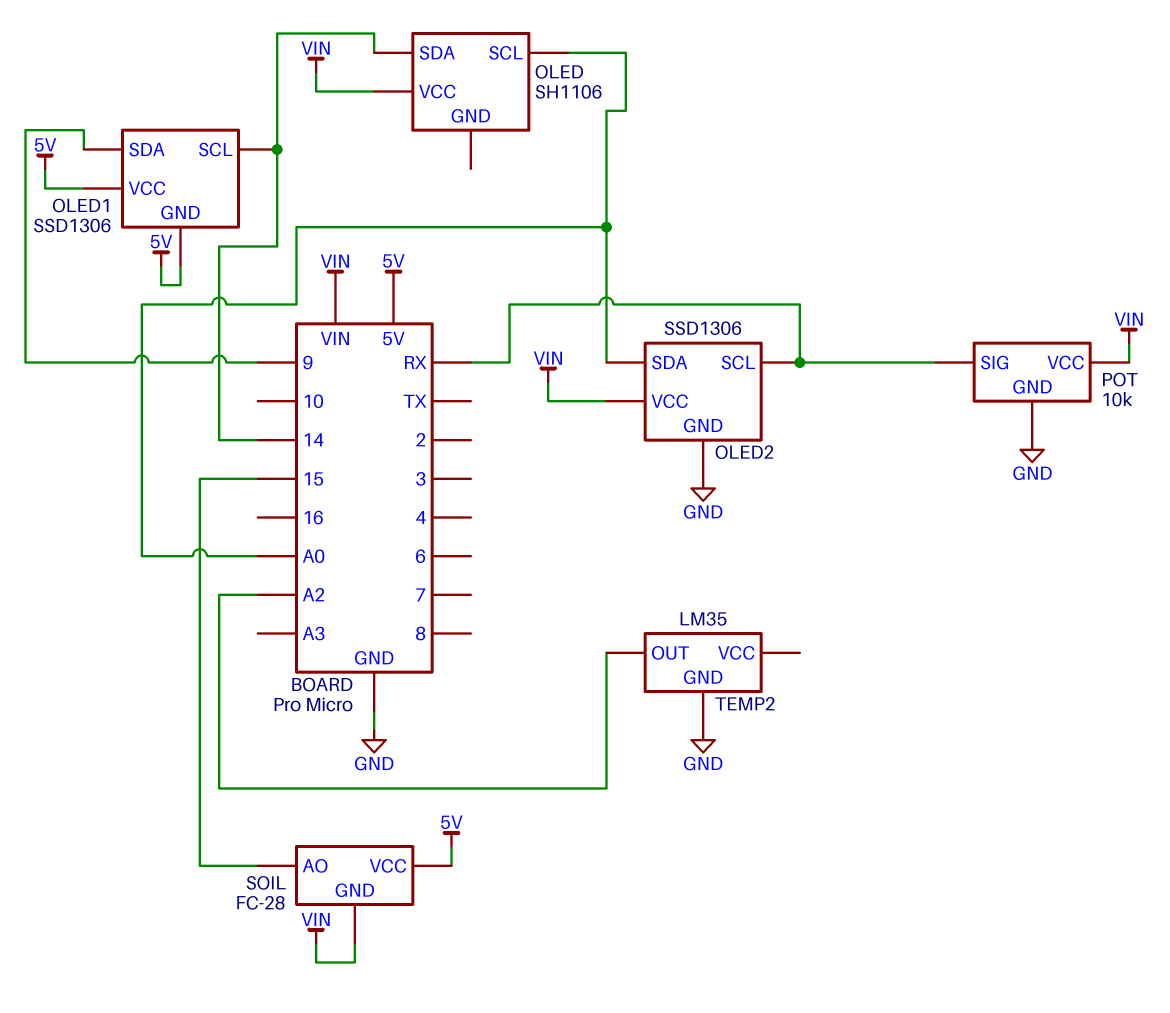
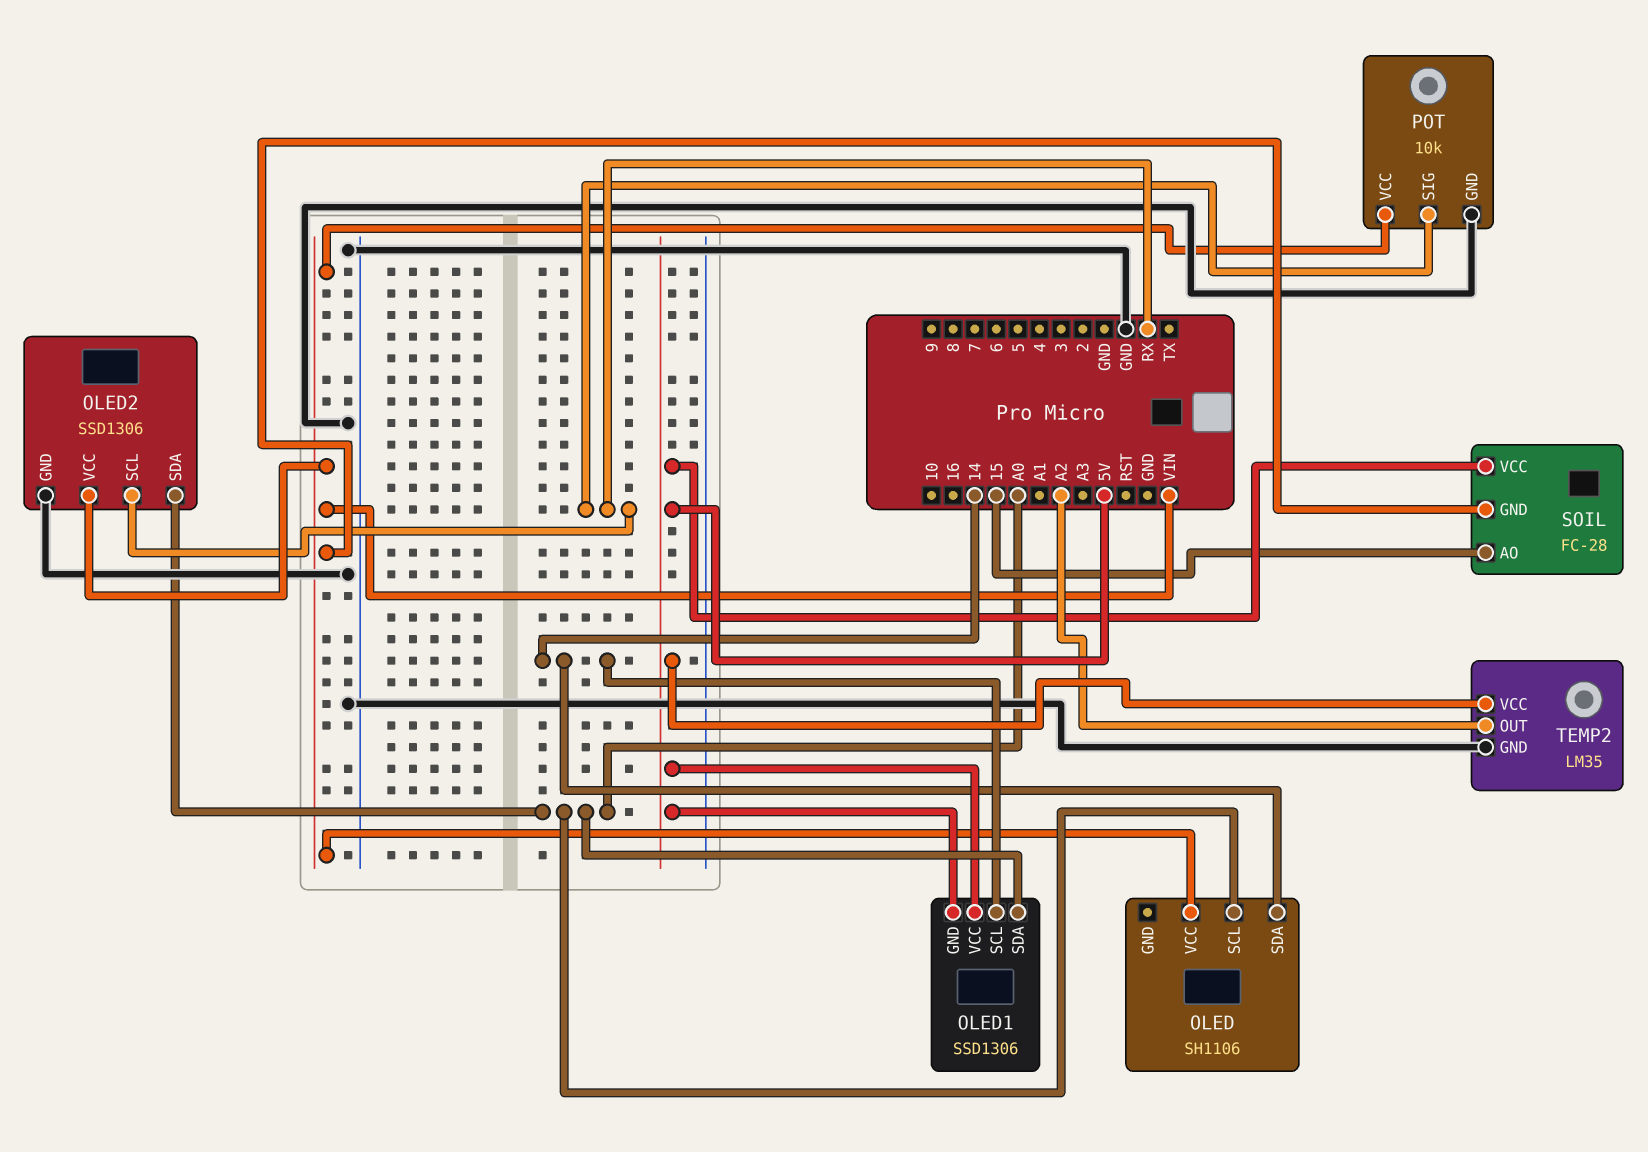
OLED1 pin SDA: 9 -> A0
TEMP2 pin VCC: none -> 5V

